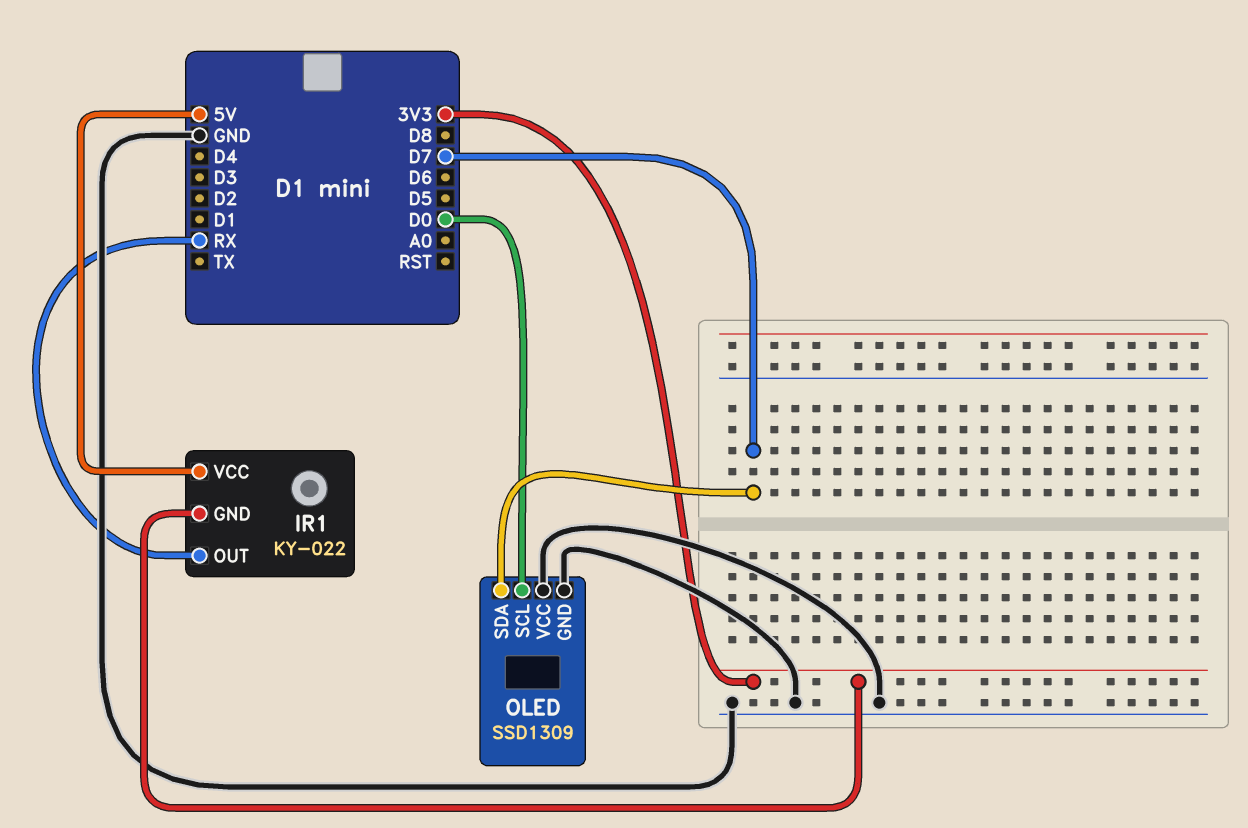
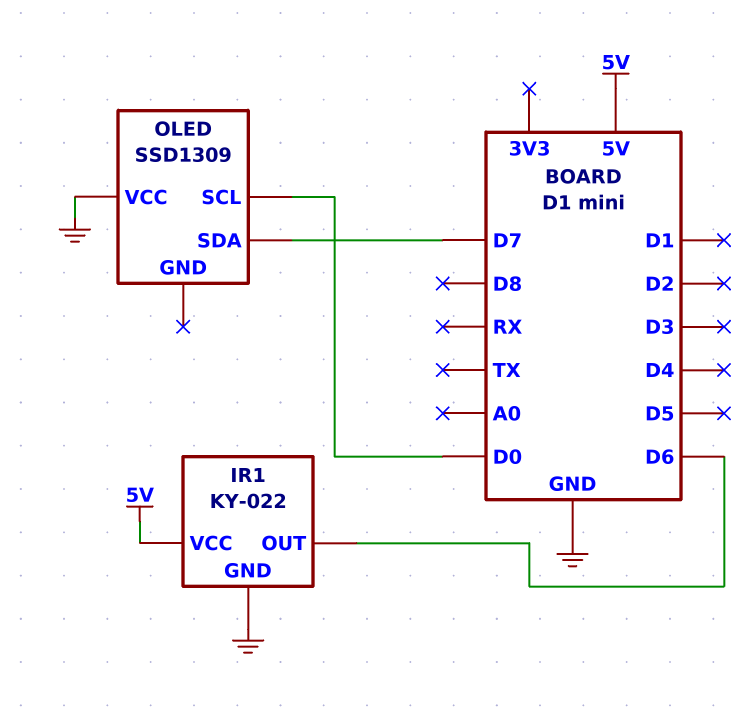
IR1 pin GND: 3V3 -> GND
IR1 pin OUT: RX -> D6
OLED pin GND: GND -> none

